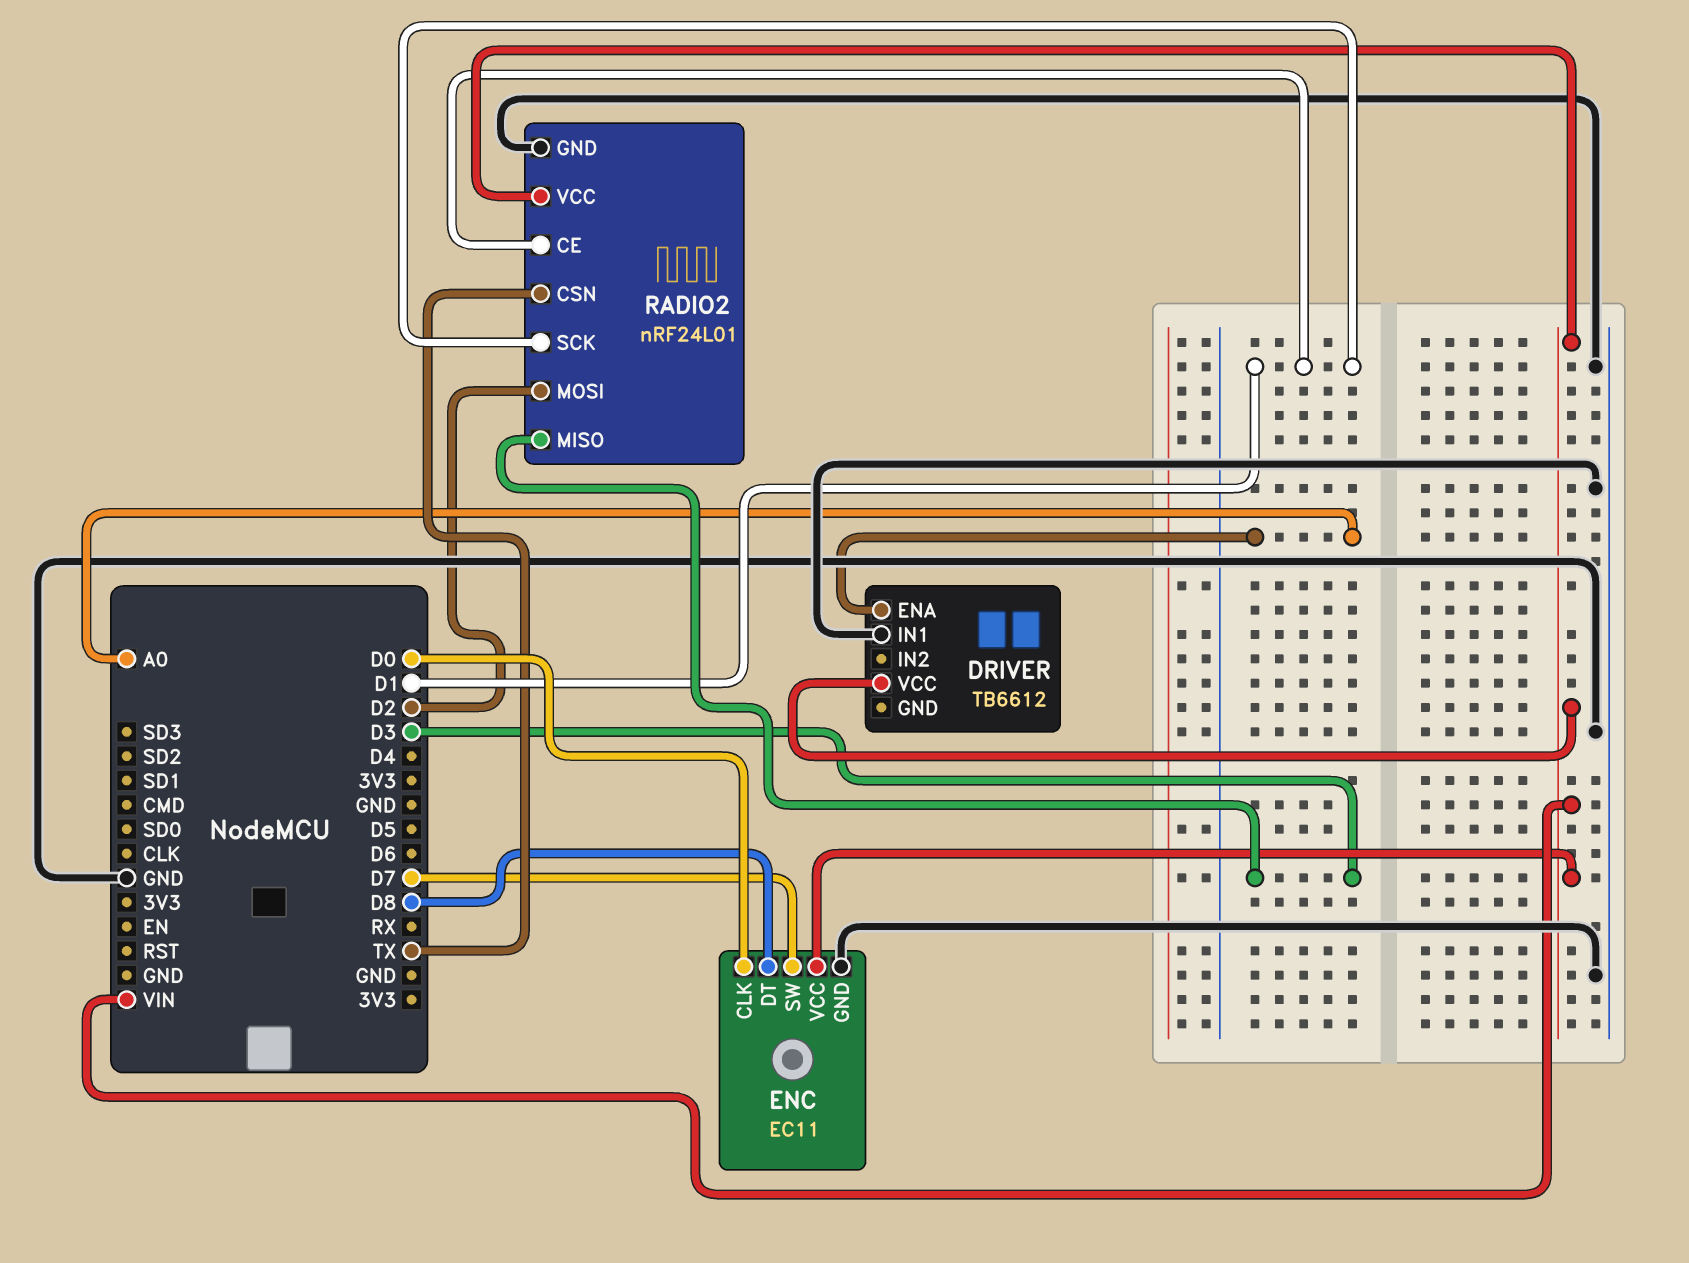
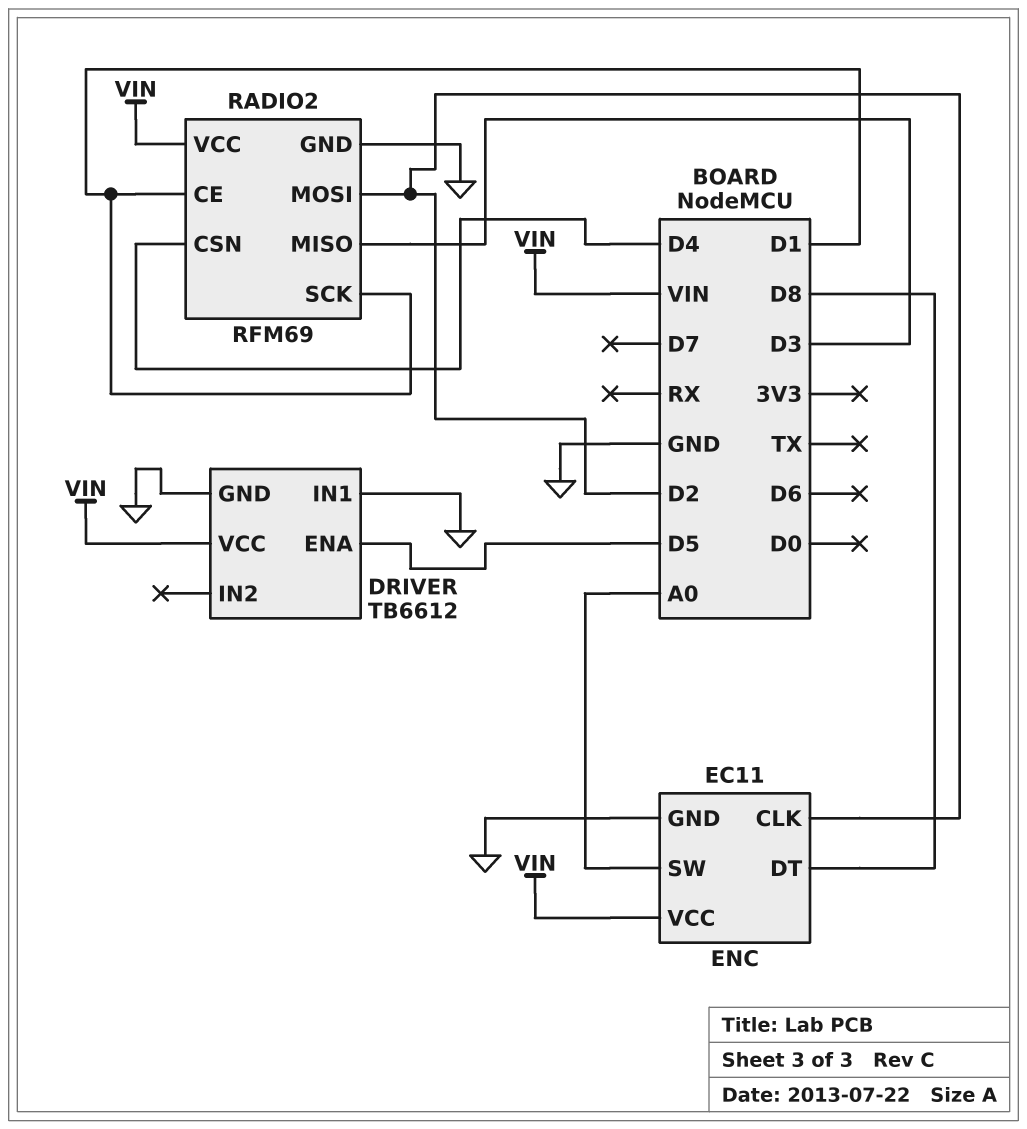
DRIVER pin ENA: A0 -> D5
DRIVER pin GND: none -> GND
ENC pin CLK: D0 -> D2
ENC pin SW: D7 -> A0
RADIO2: nRF24L01 -> RFM69
RADIO2 pin CSN: TX -> D4

